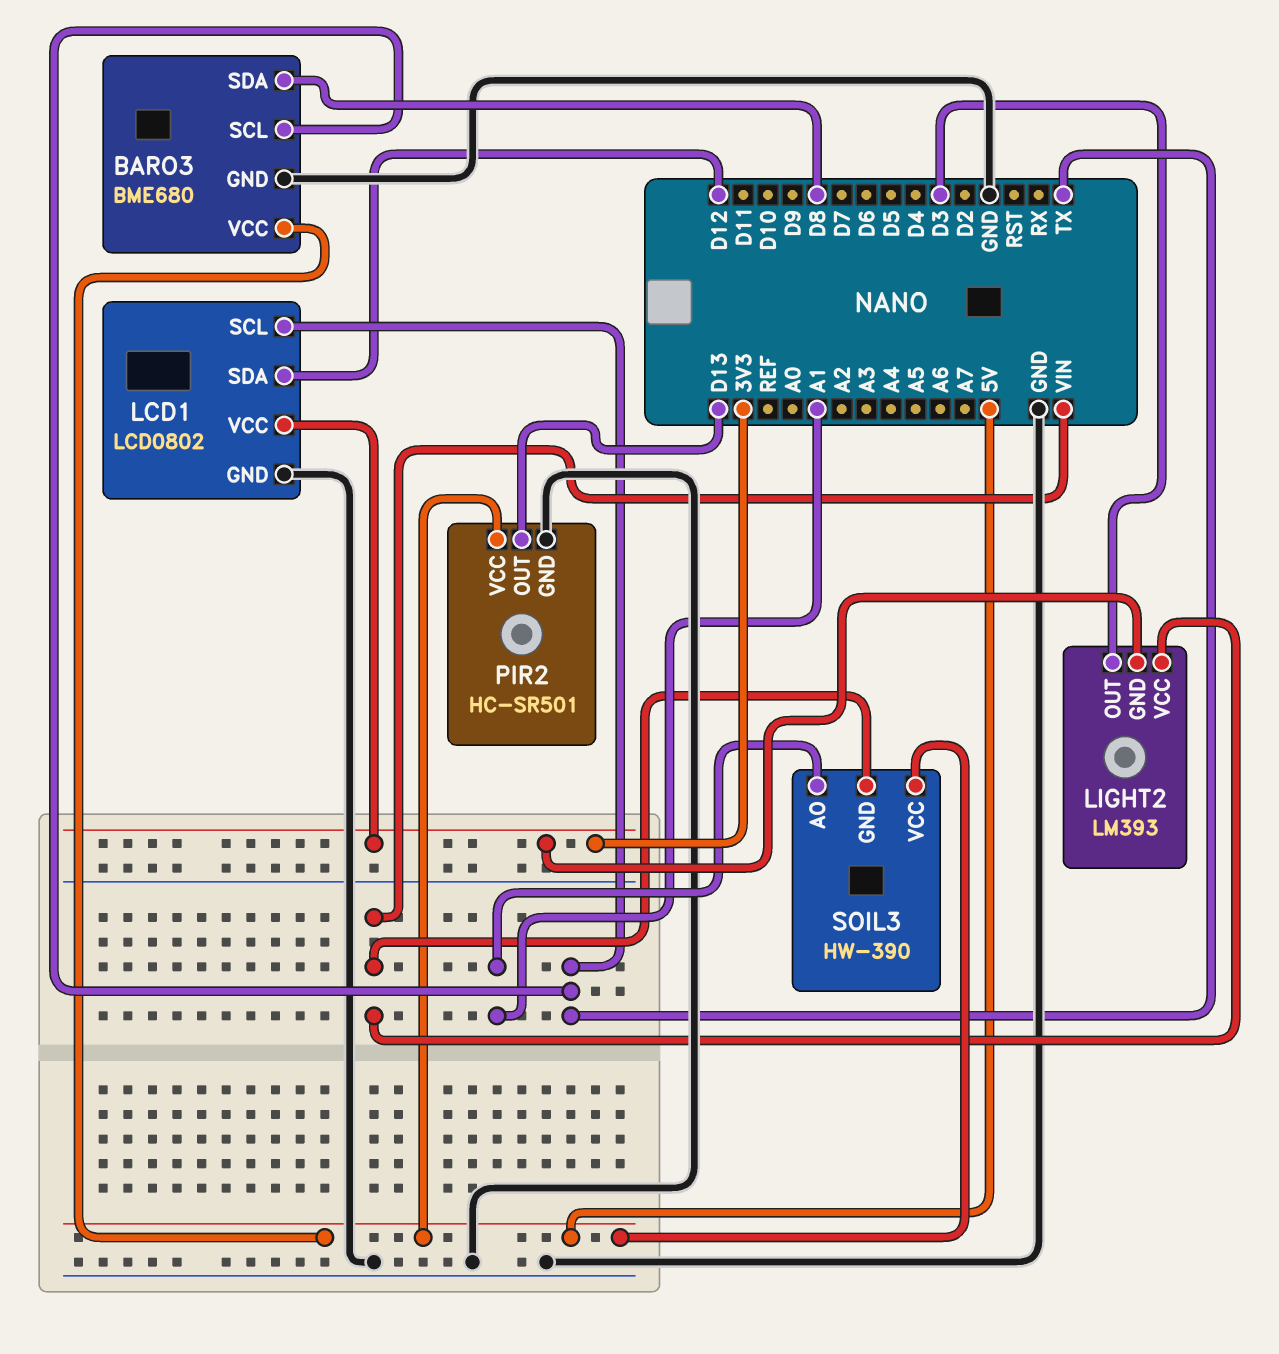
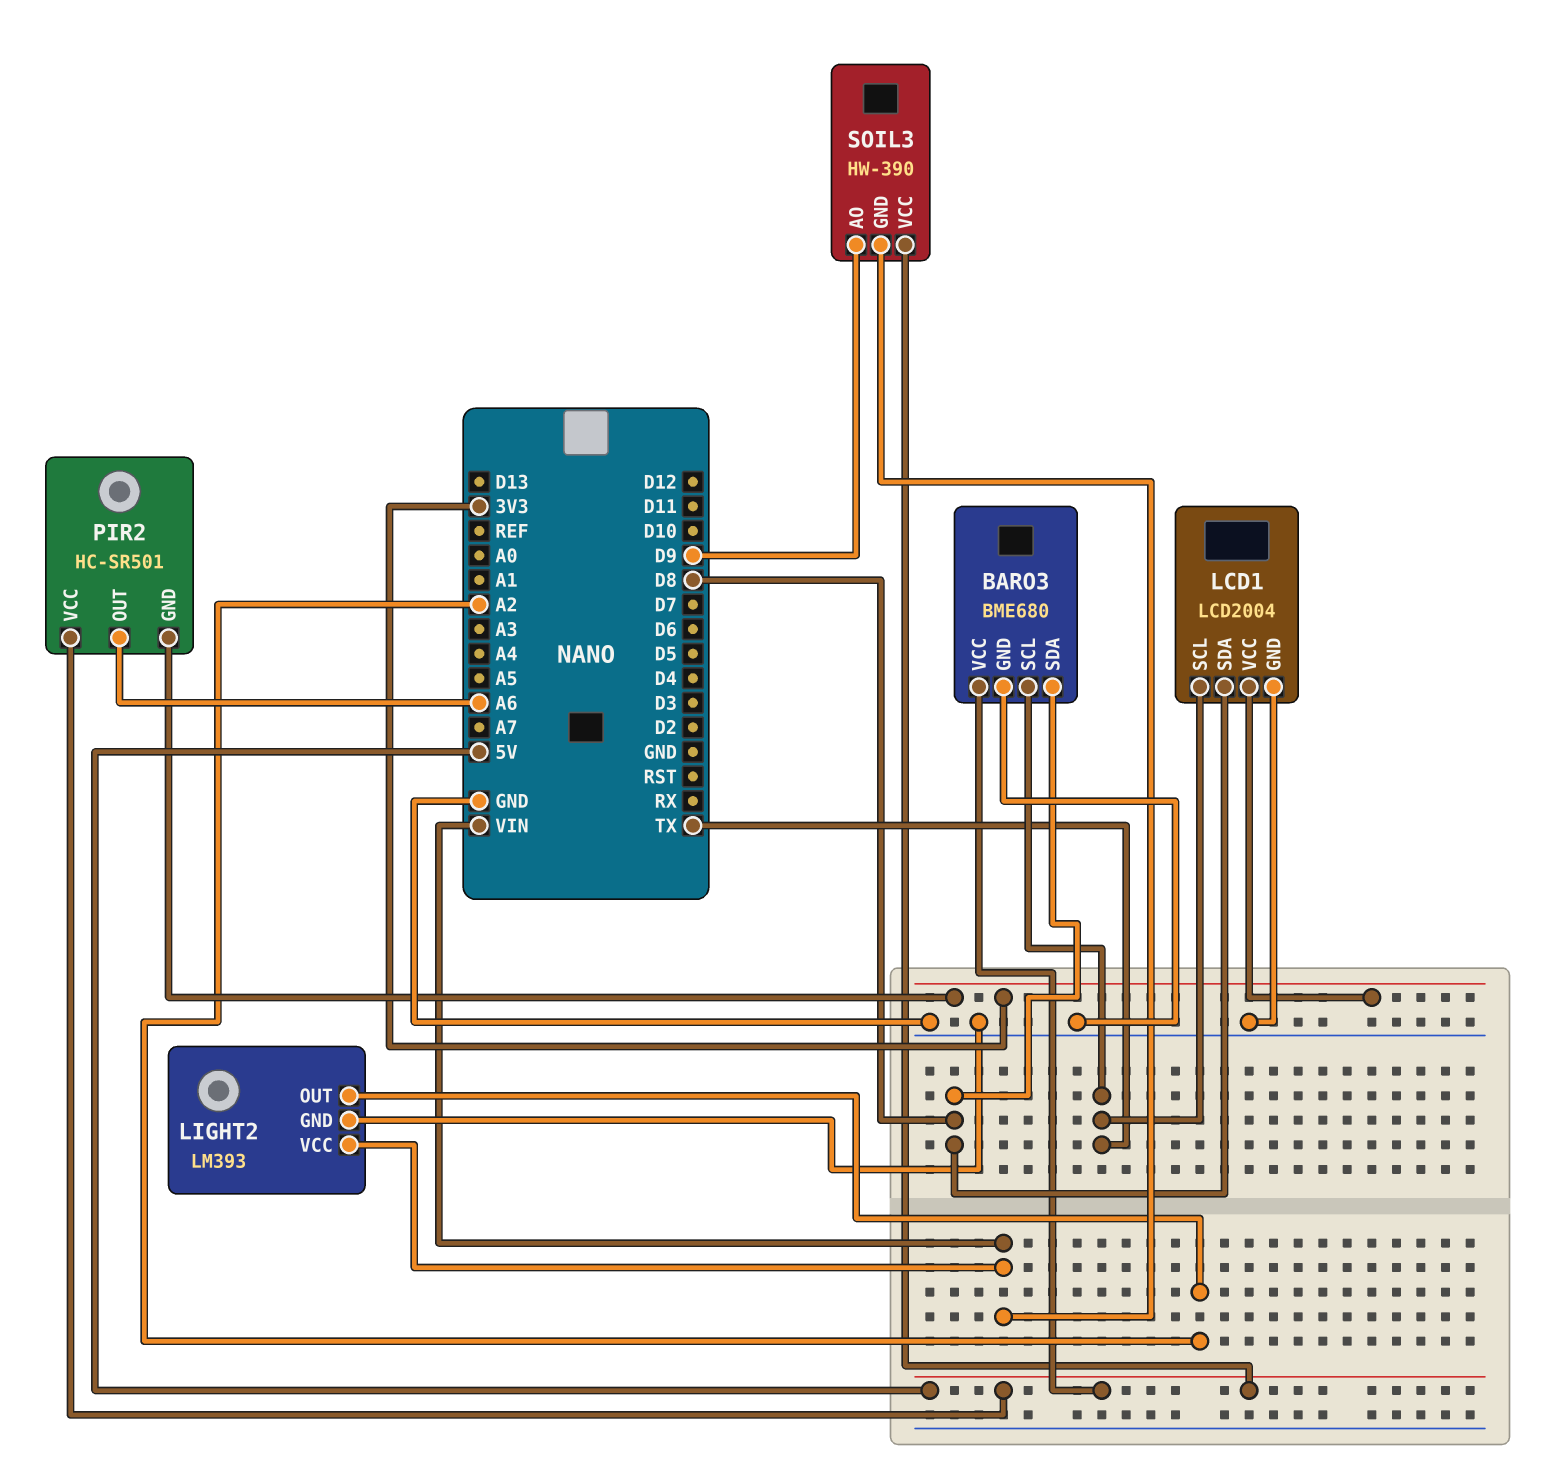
LCD1: LCD0802 -> LCD2004
LCD1 pin SDA: D12 -> D8
LIGHT2 pin GND: 3V3 -> GND
LIGHT2 pin OUT: D3 -> A2
PIR2 pin GND: GND -> 3V3
PIR2 pin OUT: D13 -> A6
SOIL3 pin AO: A1 -> D9

